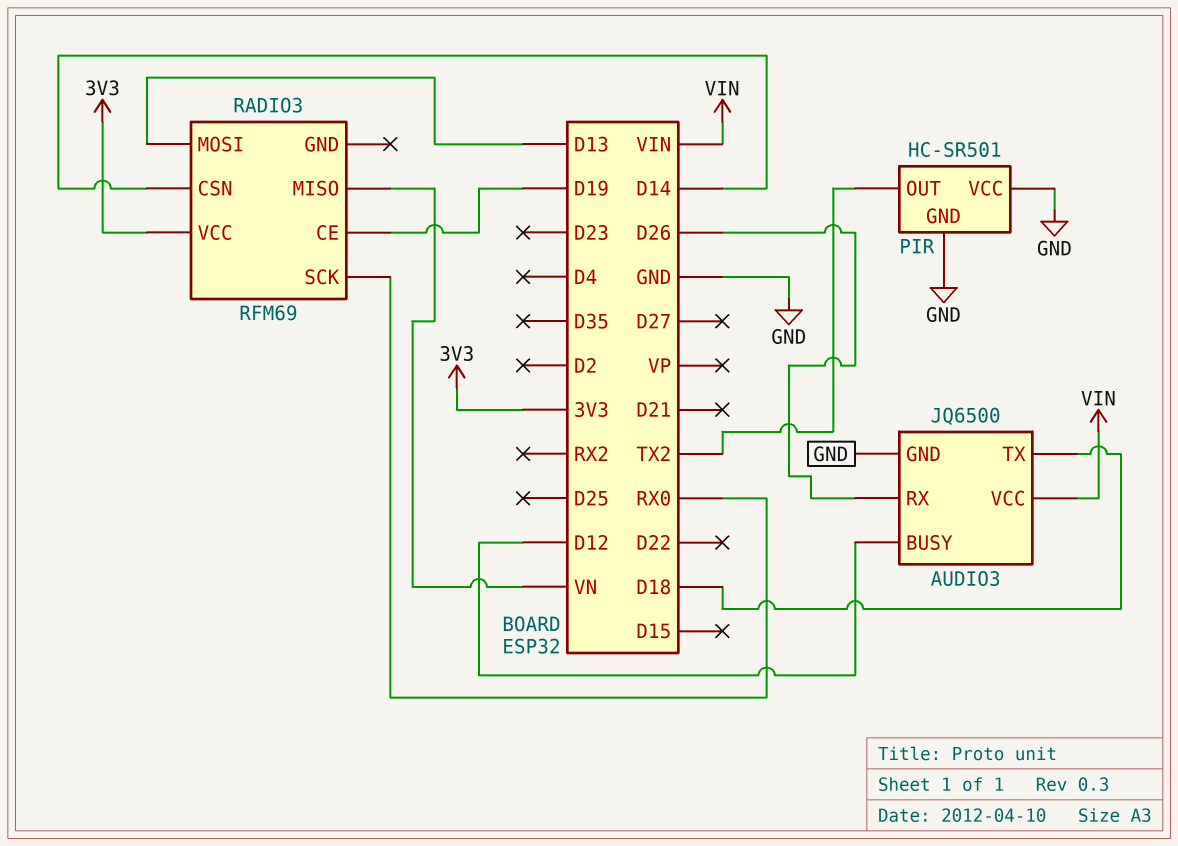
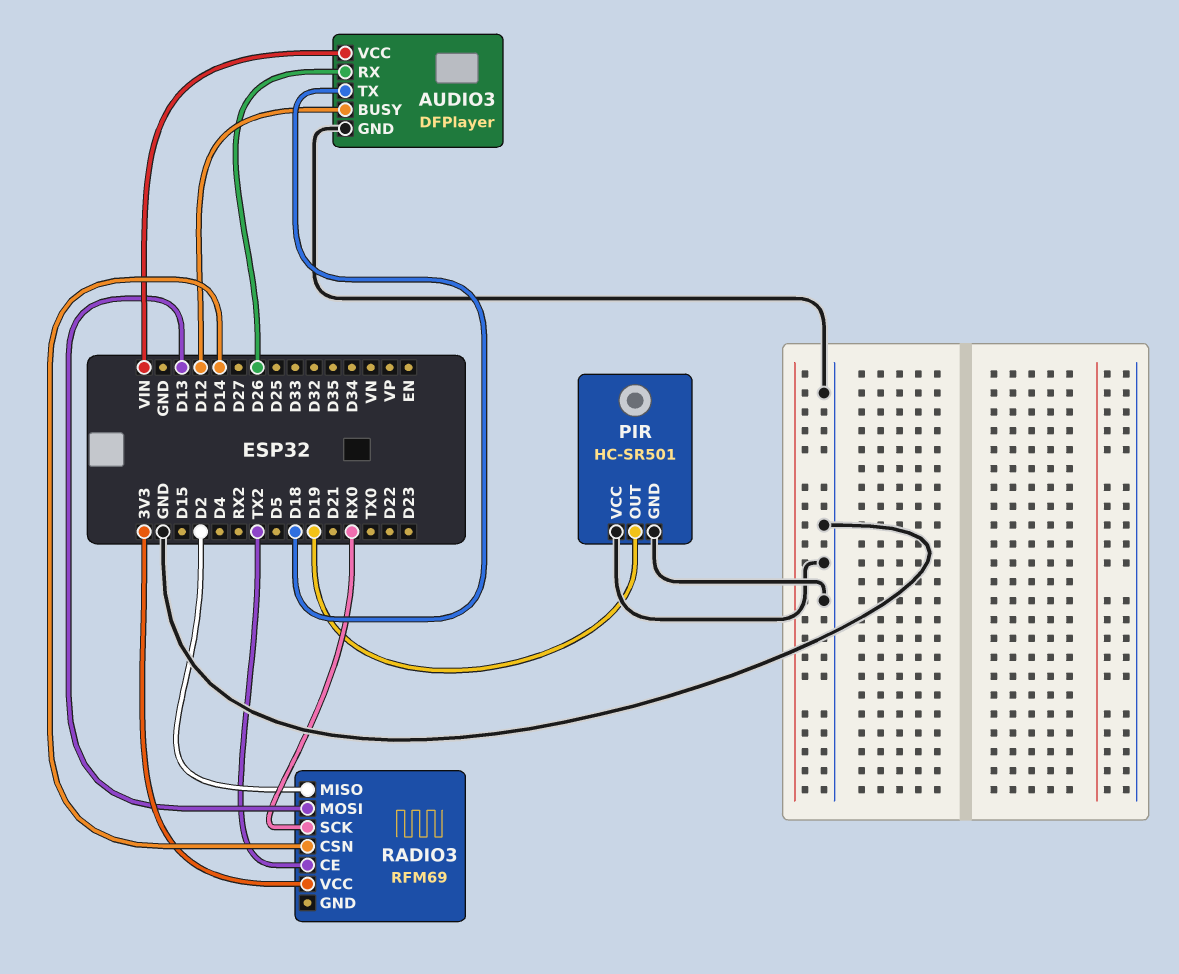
AUDIO3: JQ6500 -> DFPlayer
PIR pin OUT: TX2 -> D19
RADIO3 pin CE: D19 -> TX2
RADIO3 pin MISO: VN -> D2

